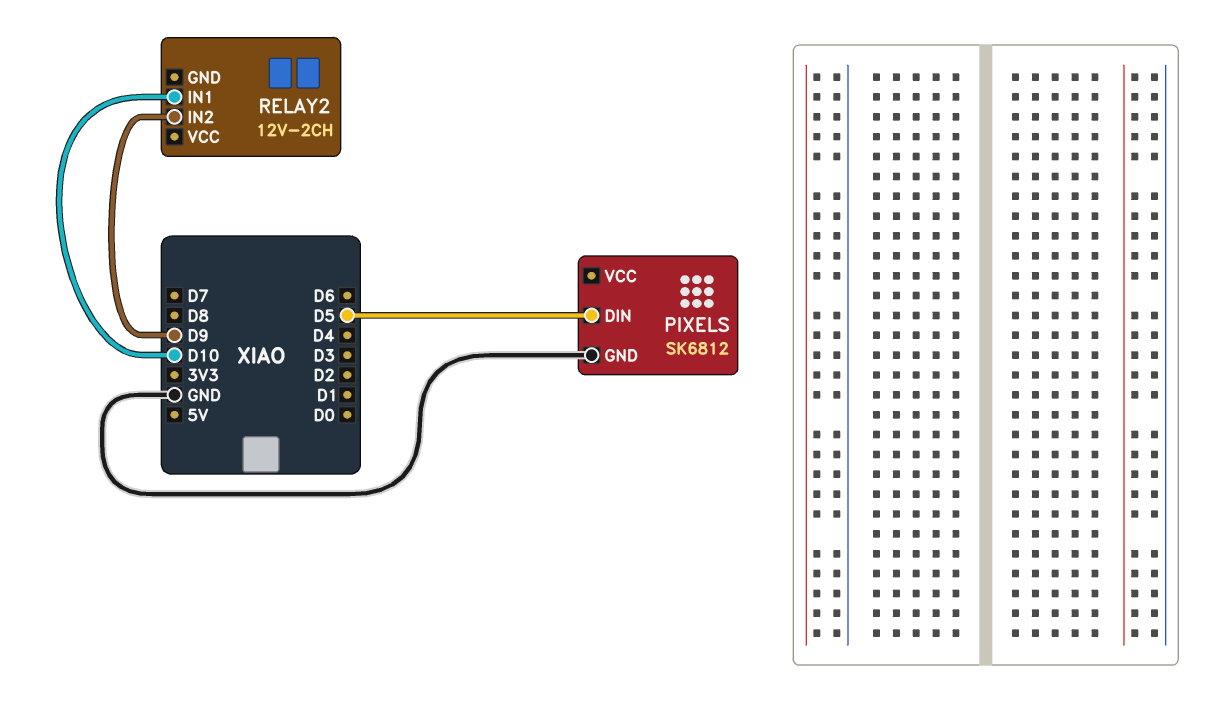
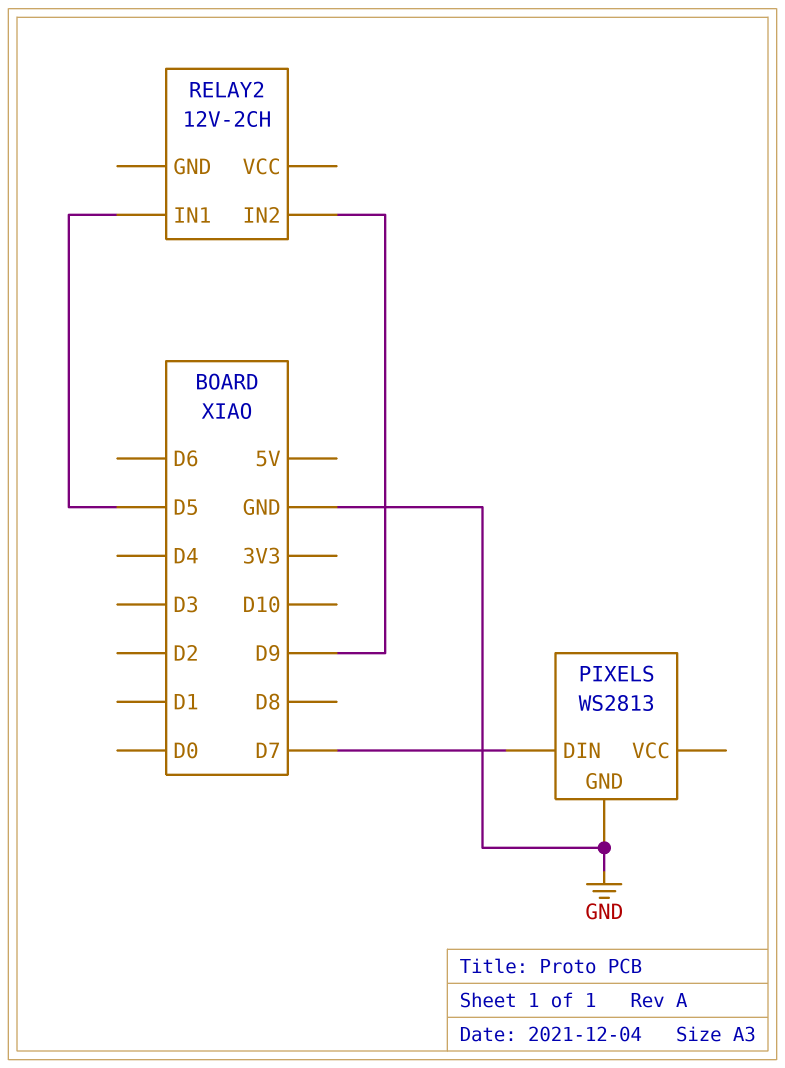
PIXELS: SK6812 -> WS2813
PIXELS pin DIN: D5 -> D7
RELAY2 pin IN1: D10 -> D5

